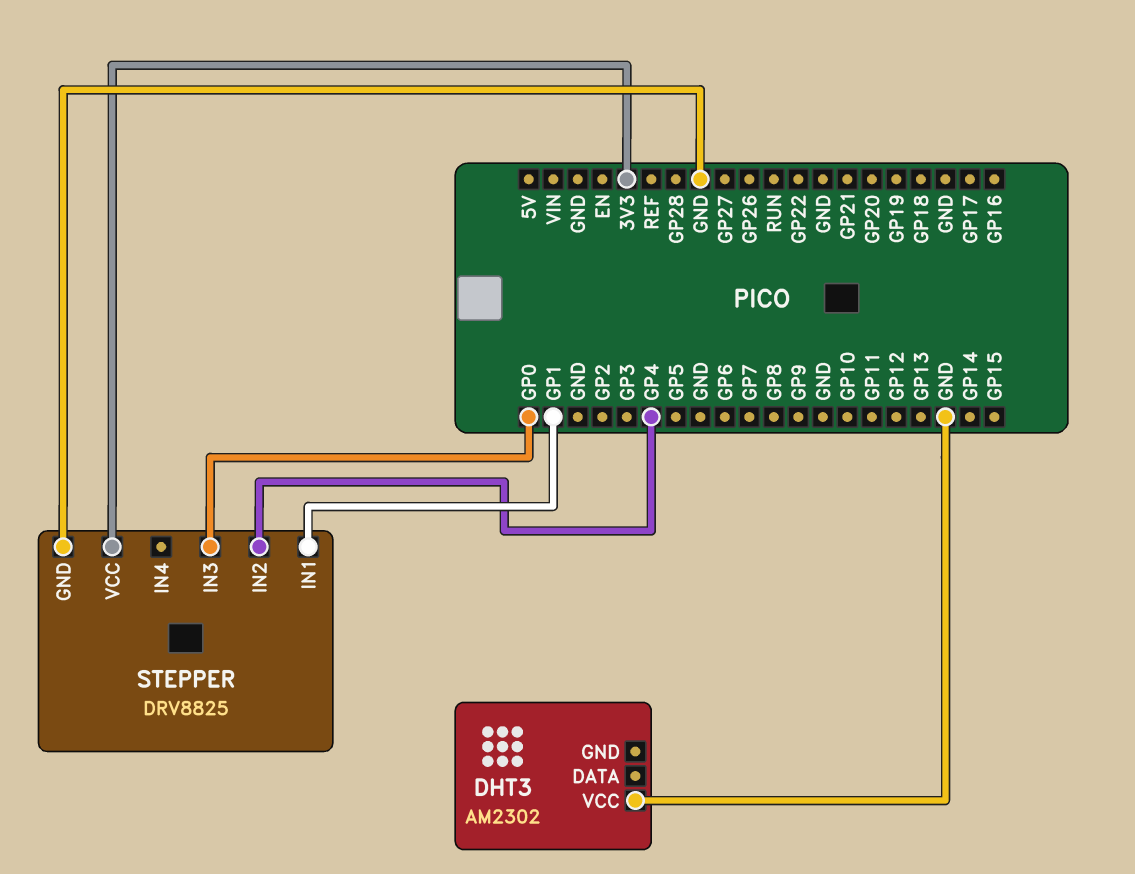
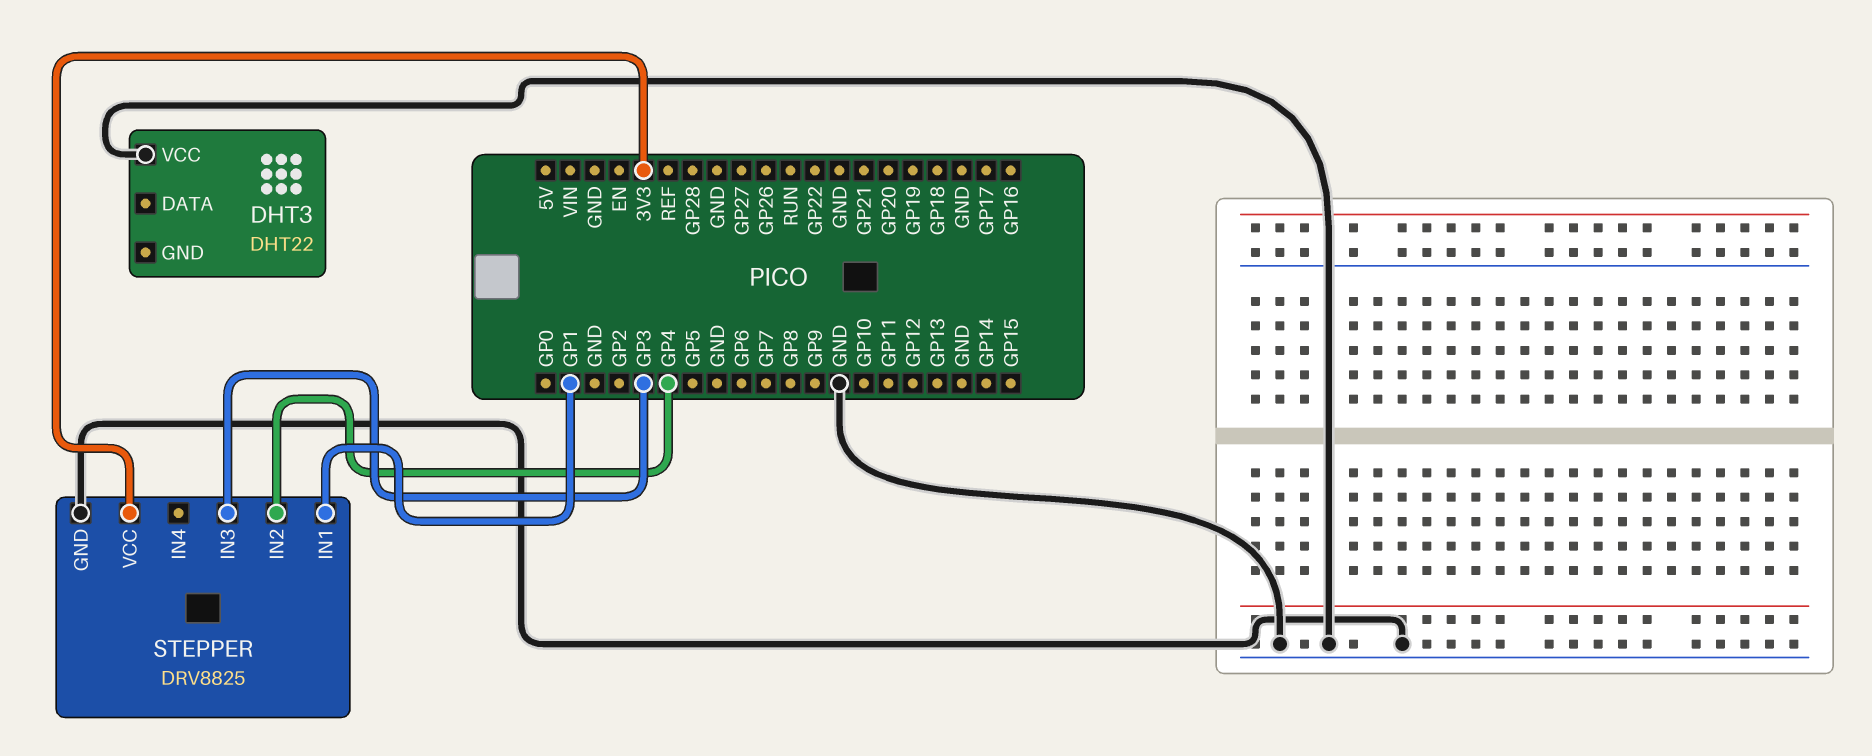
DHT3: AM2302 -> DHT22
STEPPER pin IN3: GP0 -> GP3

